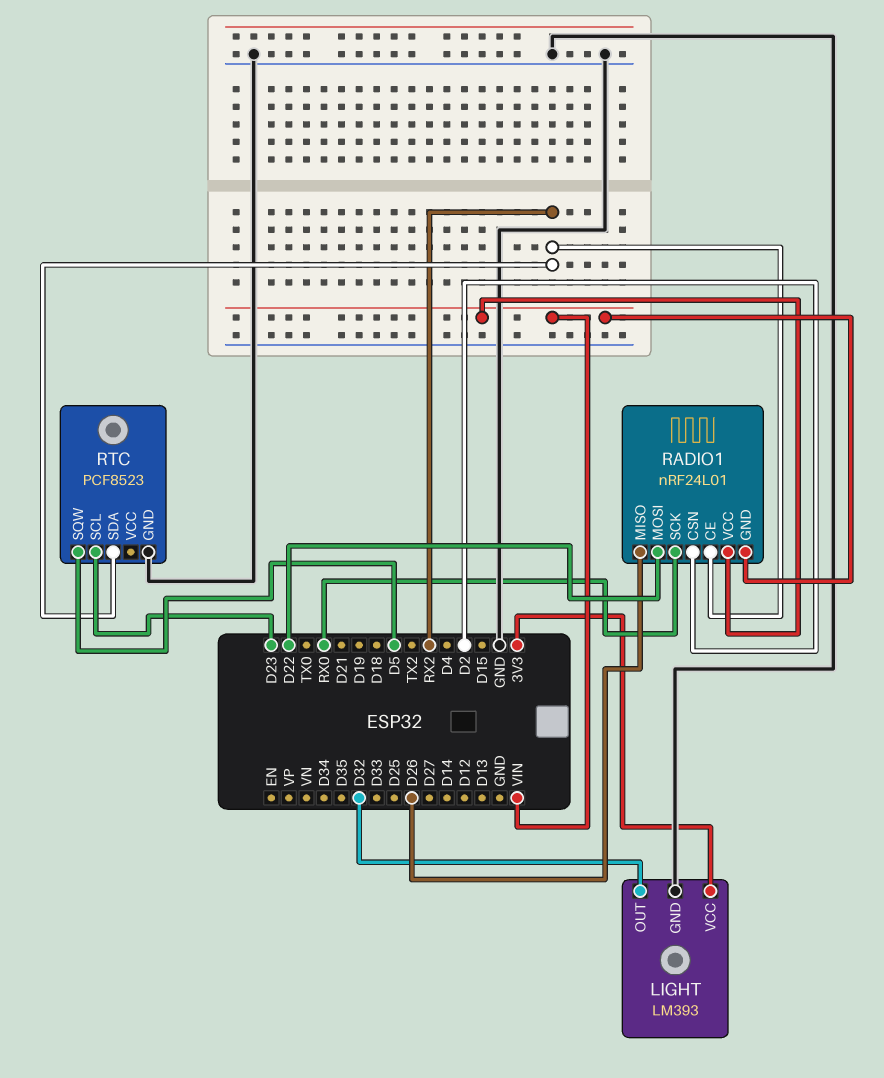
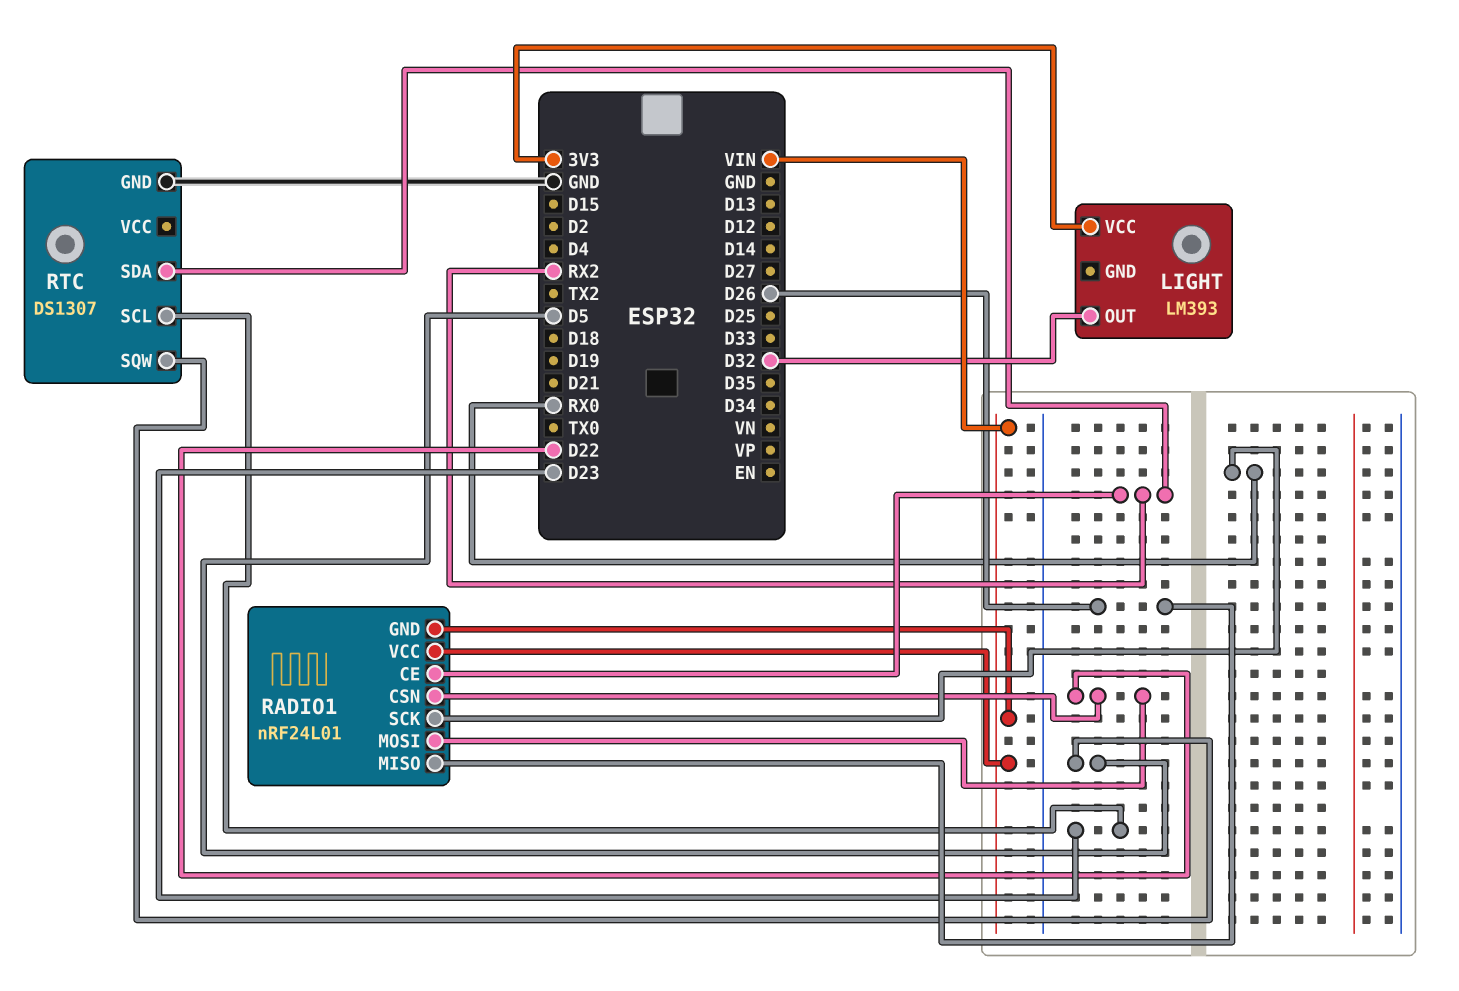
LIGHT pin GND: GND -> none
RADIO1 pin CSN: D2 -> D22
RTC: PCF8523 -> DS1307

